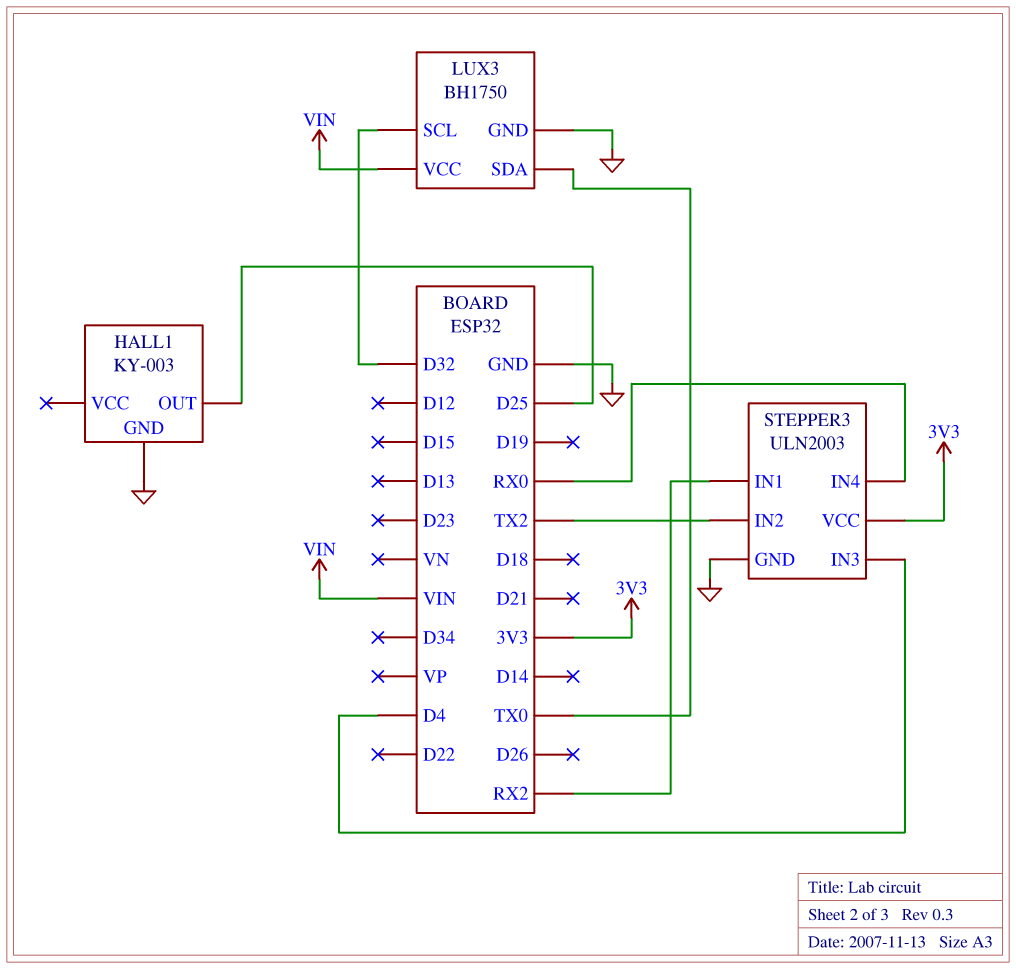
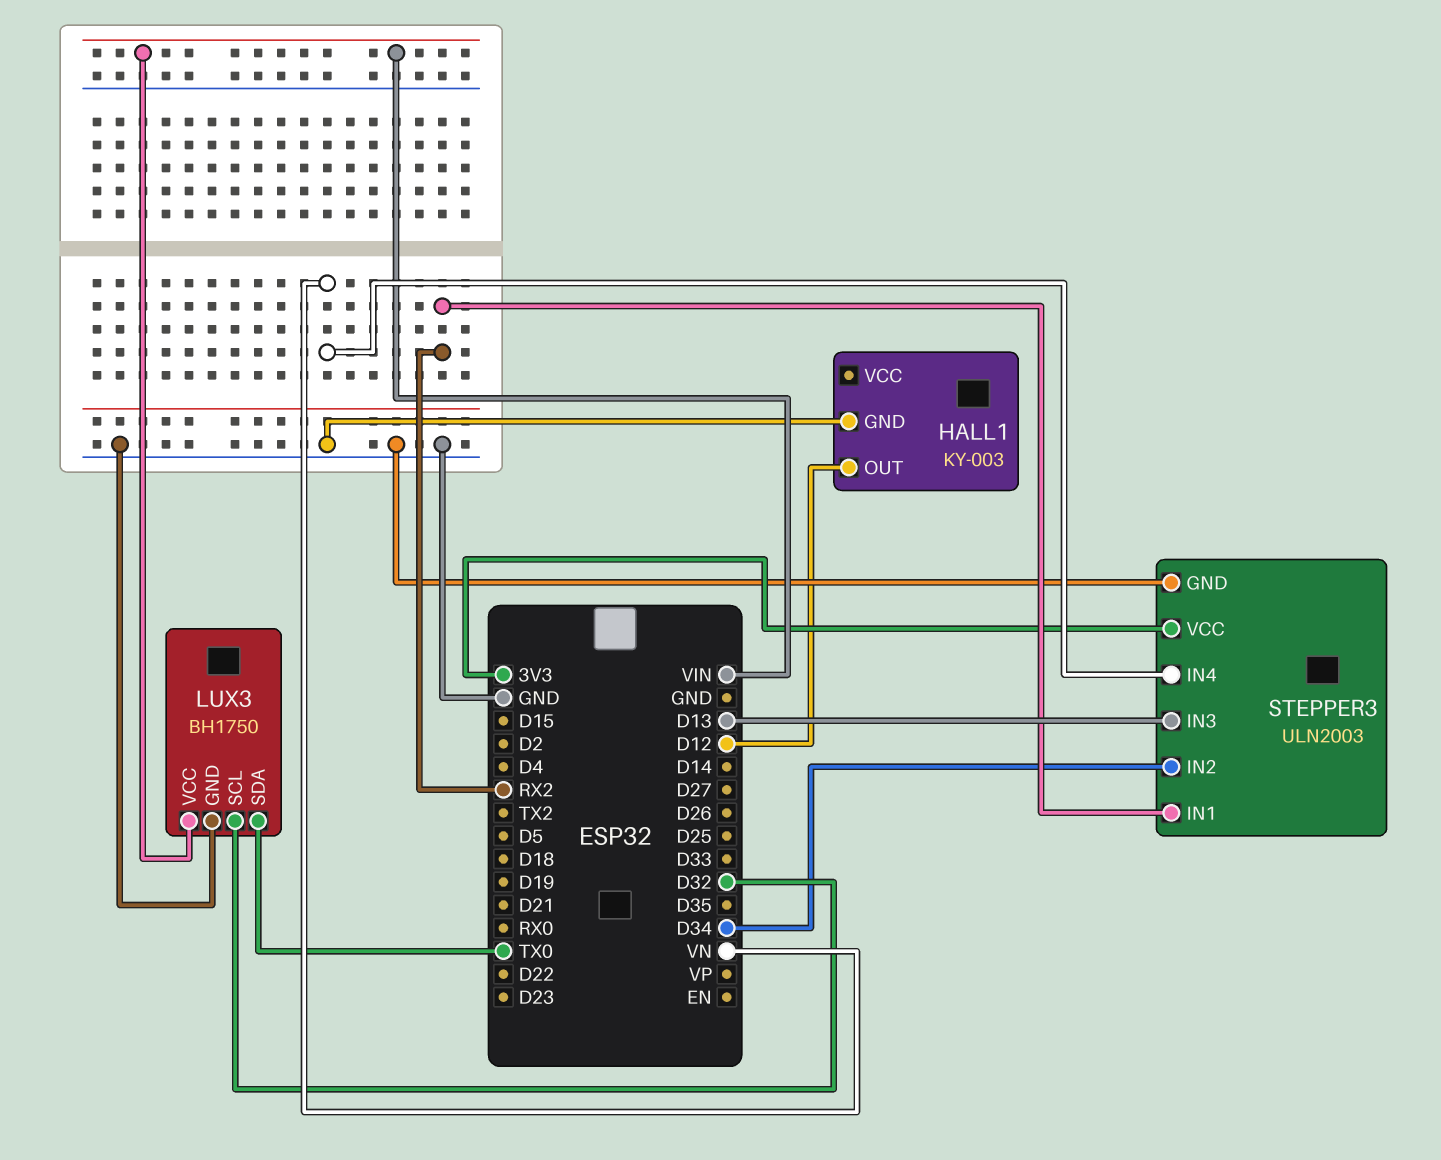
HALL1 pin OUT: D25 -> D12
STEPPER3 pin IN2: TX2 -> D34
STEPPER3 pin IN3: D4 -> D13
STEPPER3 pin IN4: RX0 -> VN

